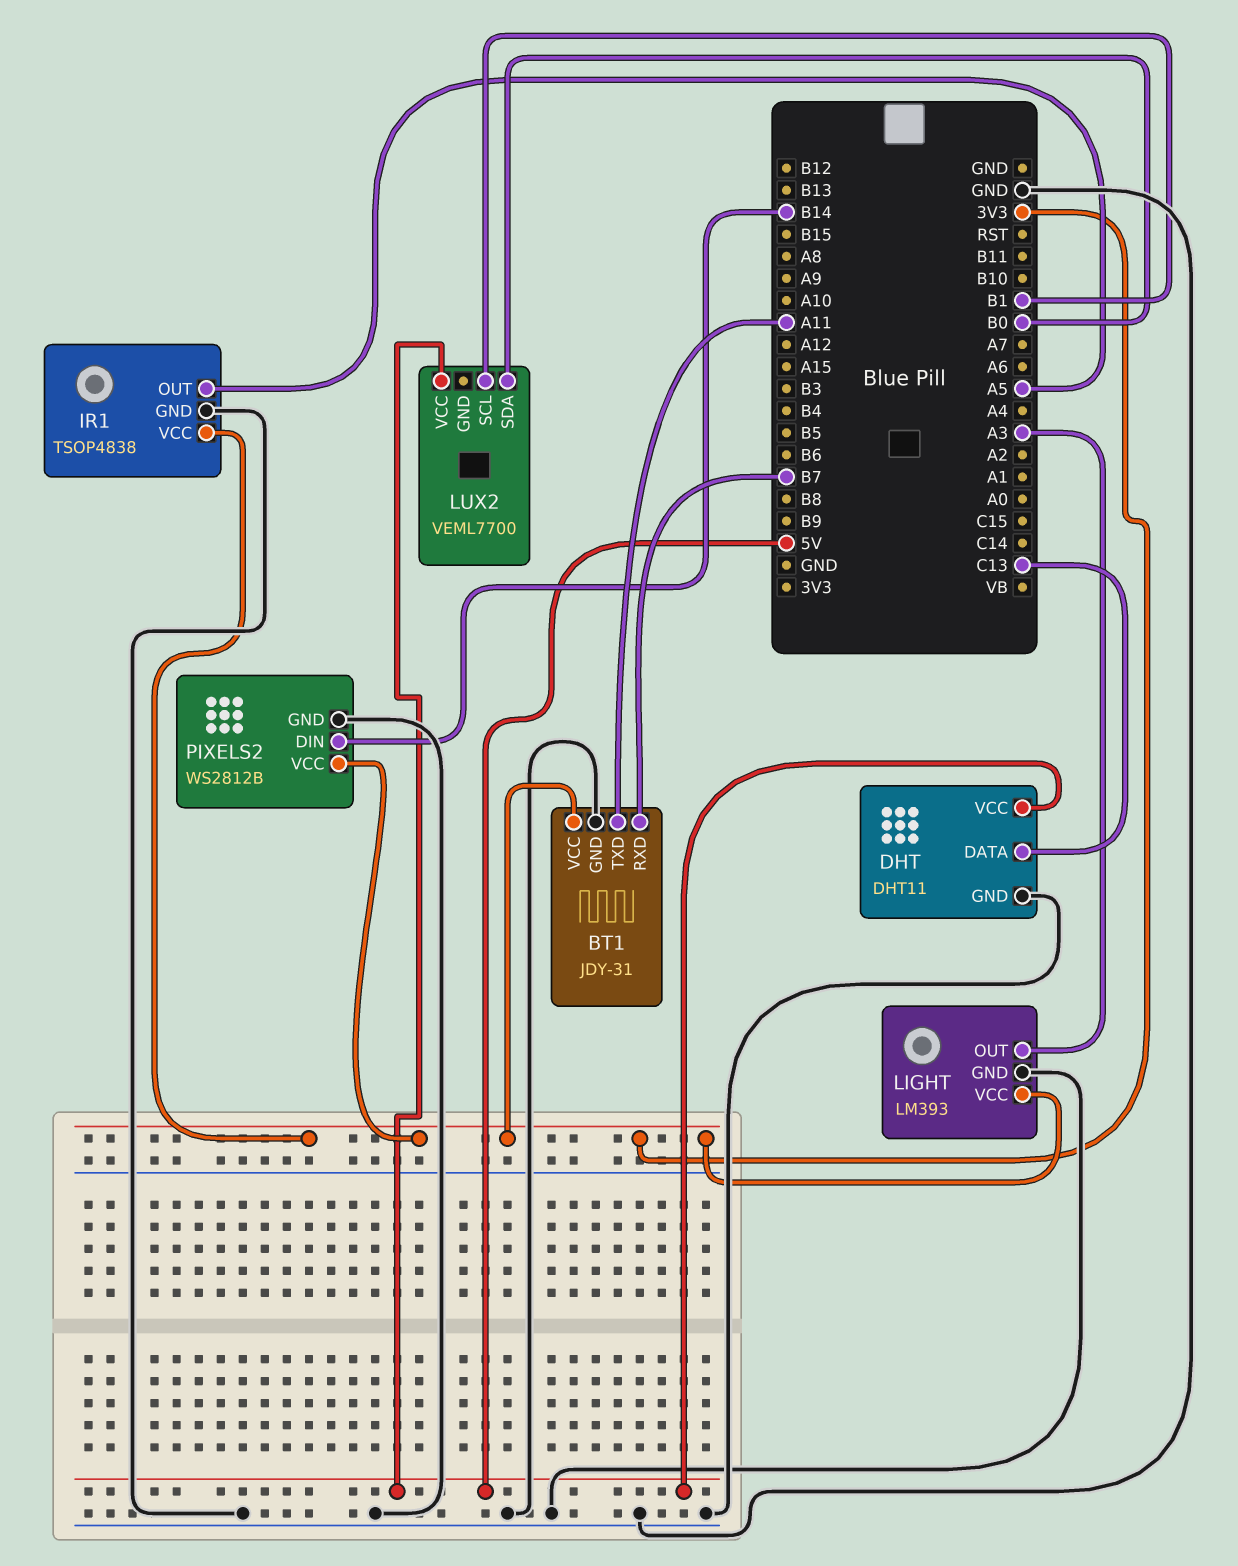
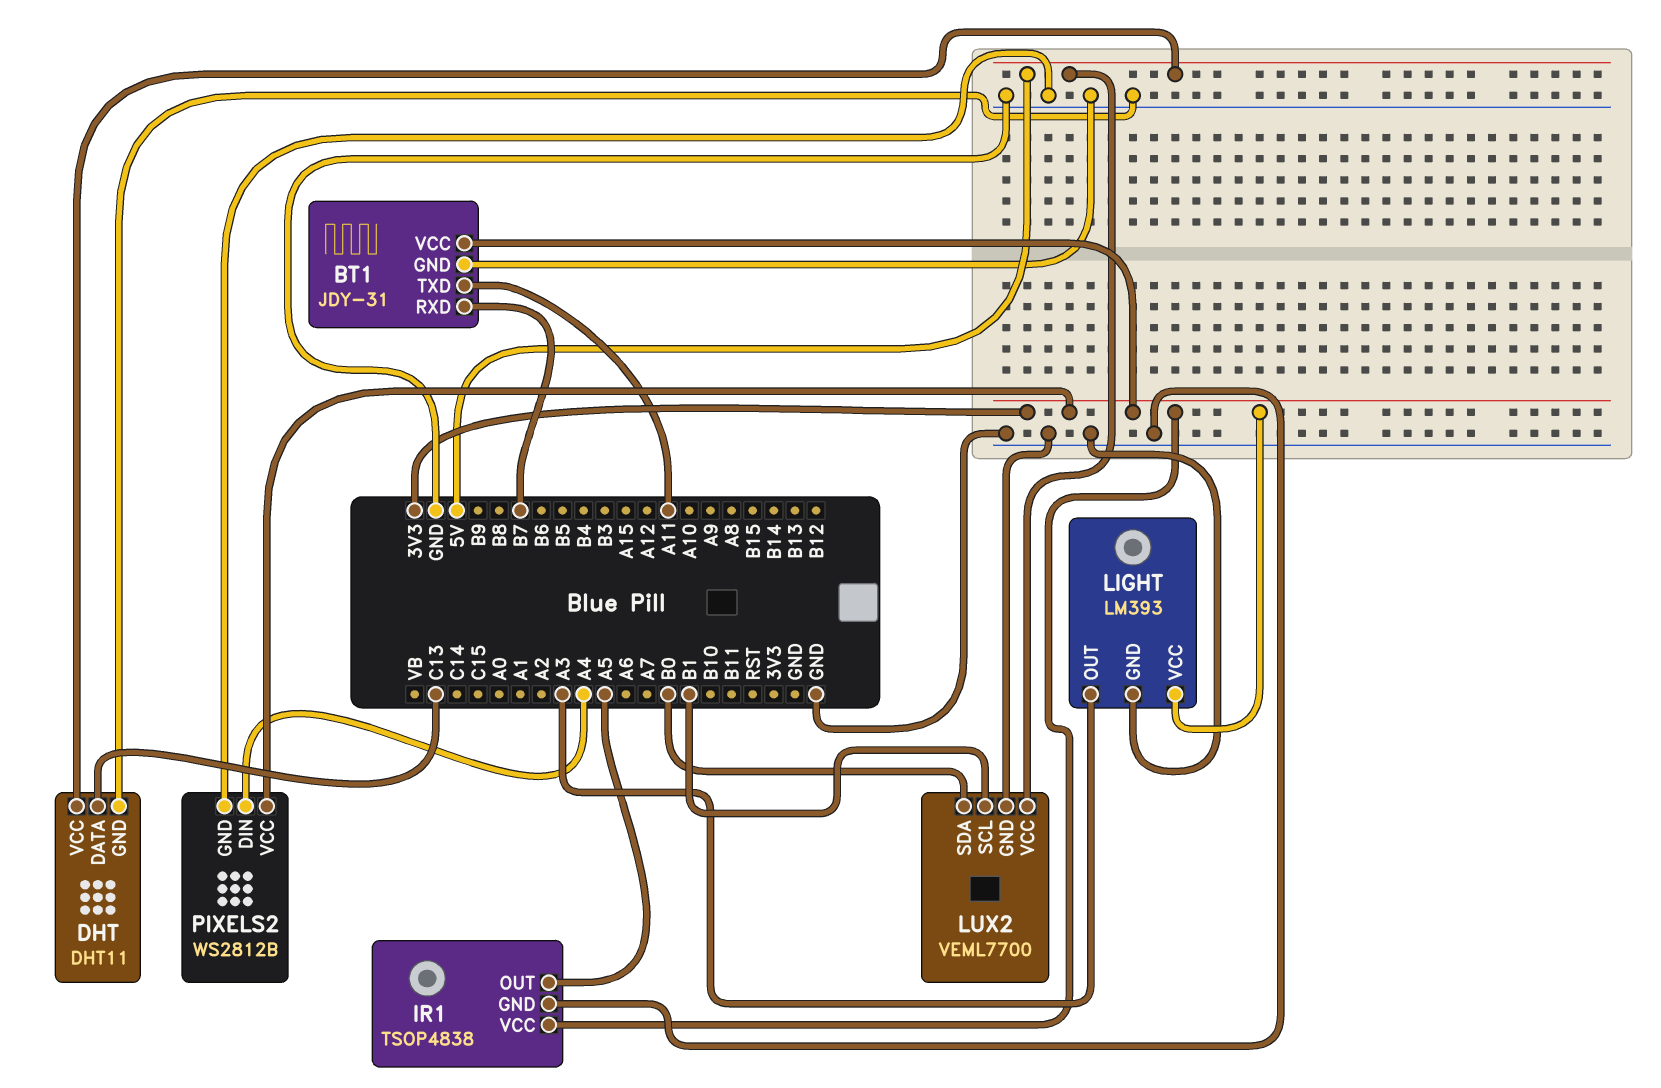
LUX2 pin GND: none -> GND
PIXELS2 pin DIN: B14 -> A4

